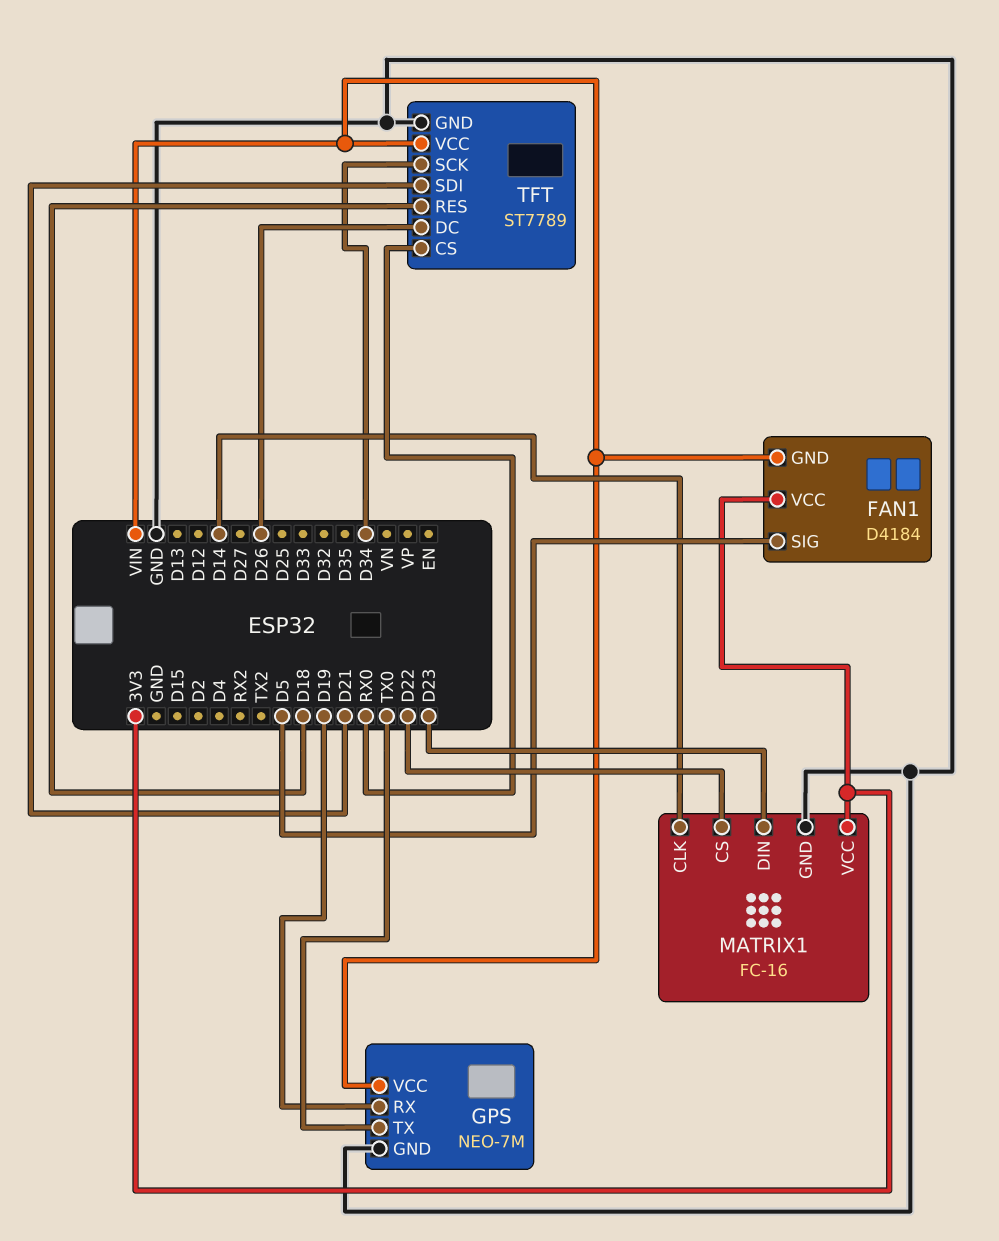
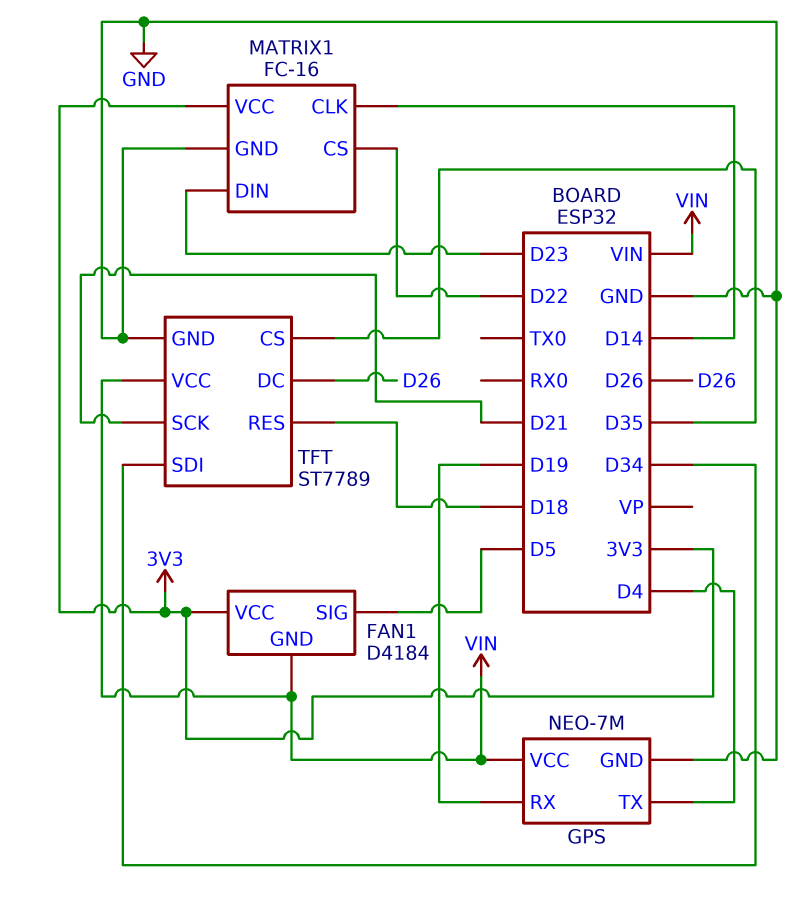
GPS pin TX: TX0 -> D4
TFT pin CS: RX0 -> D35
TFT pin SCK: D34 -> D21
TFT pin SDI: D21 -> D34

